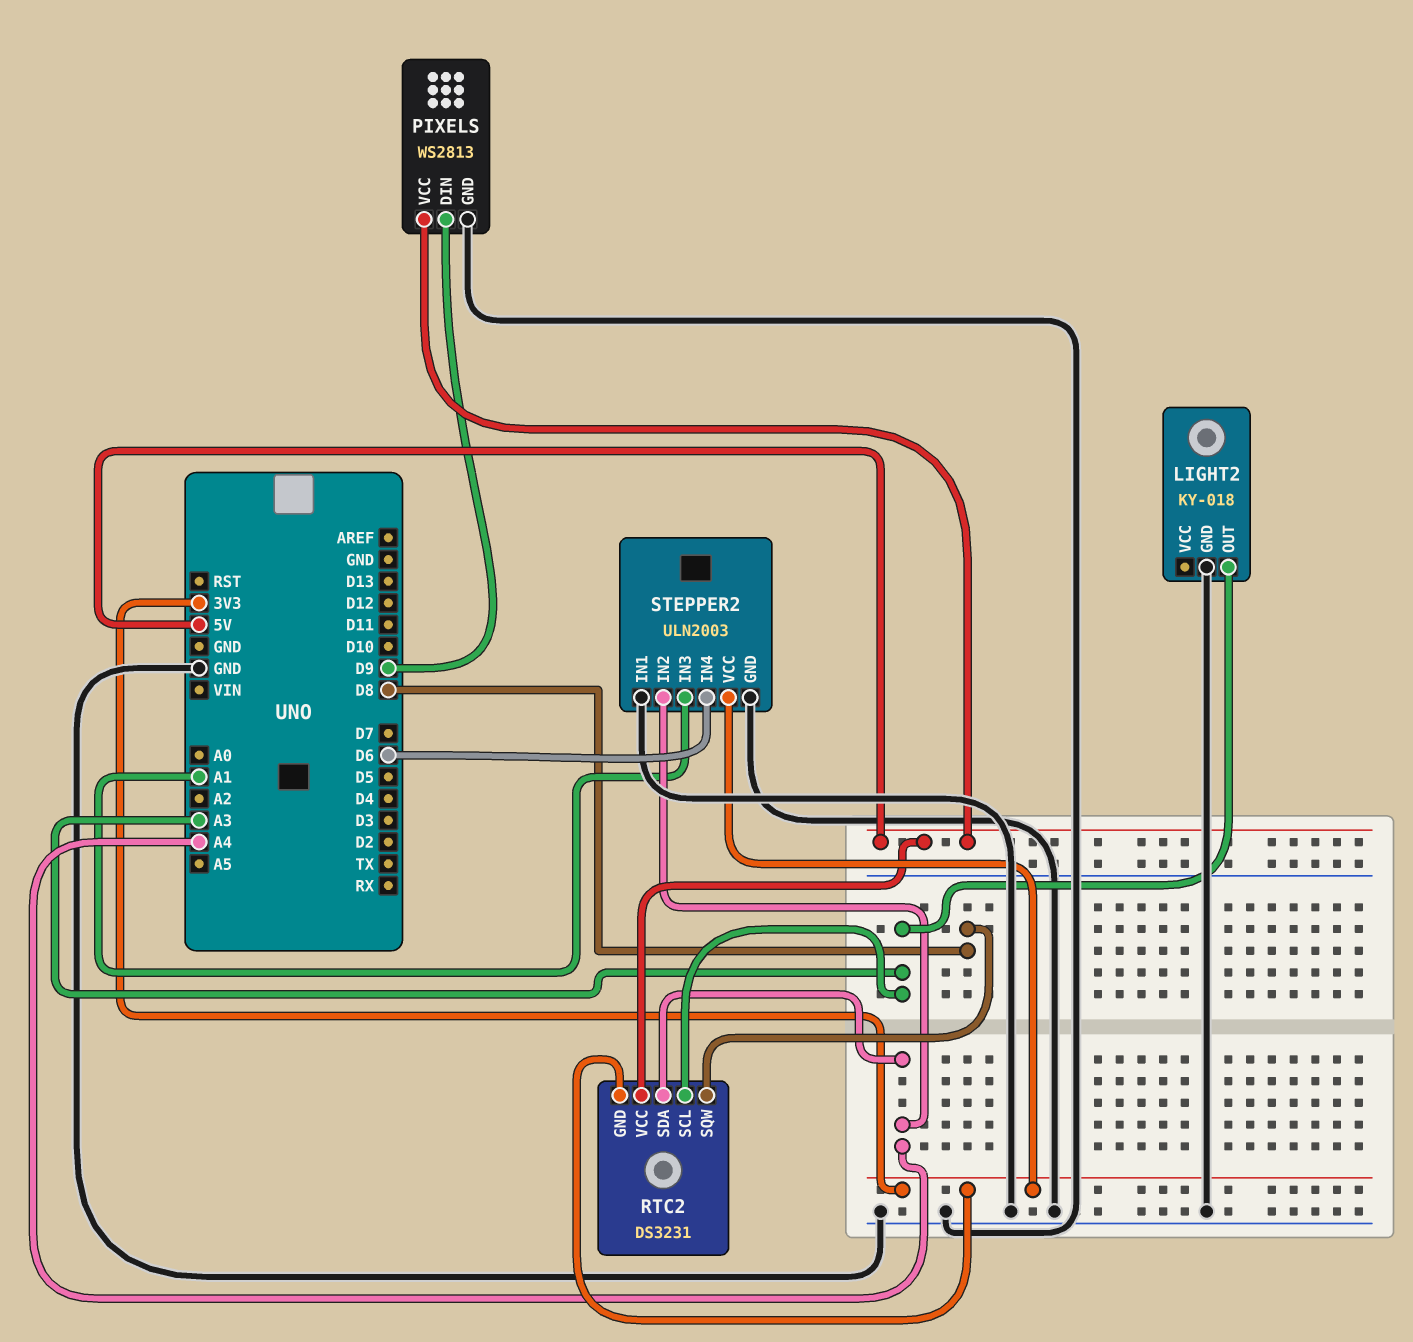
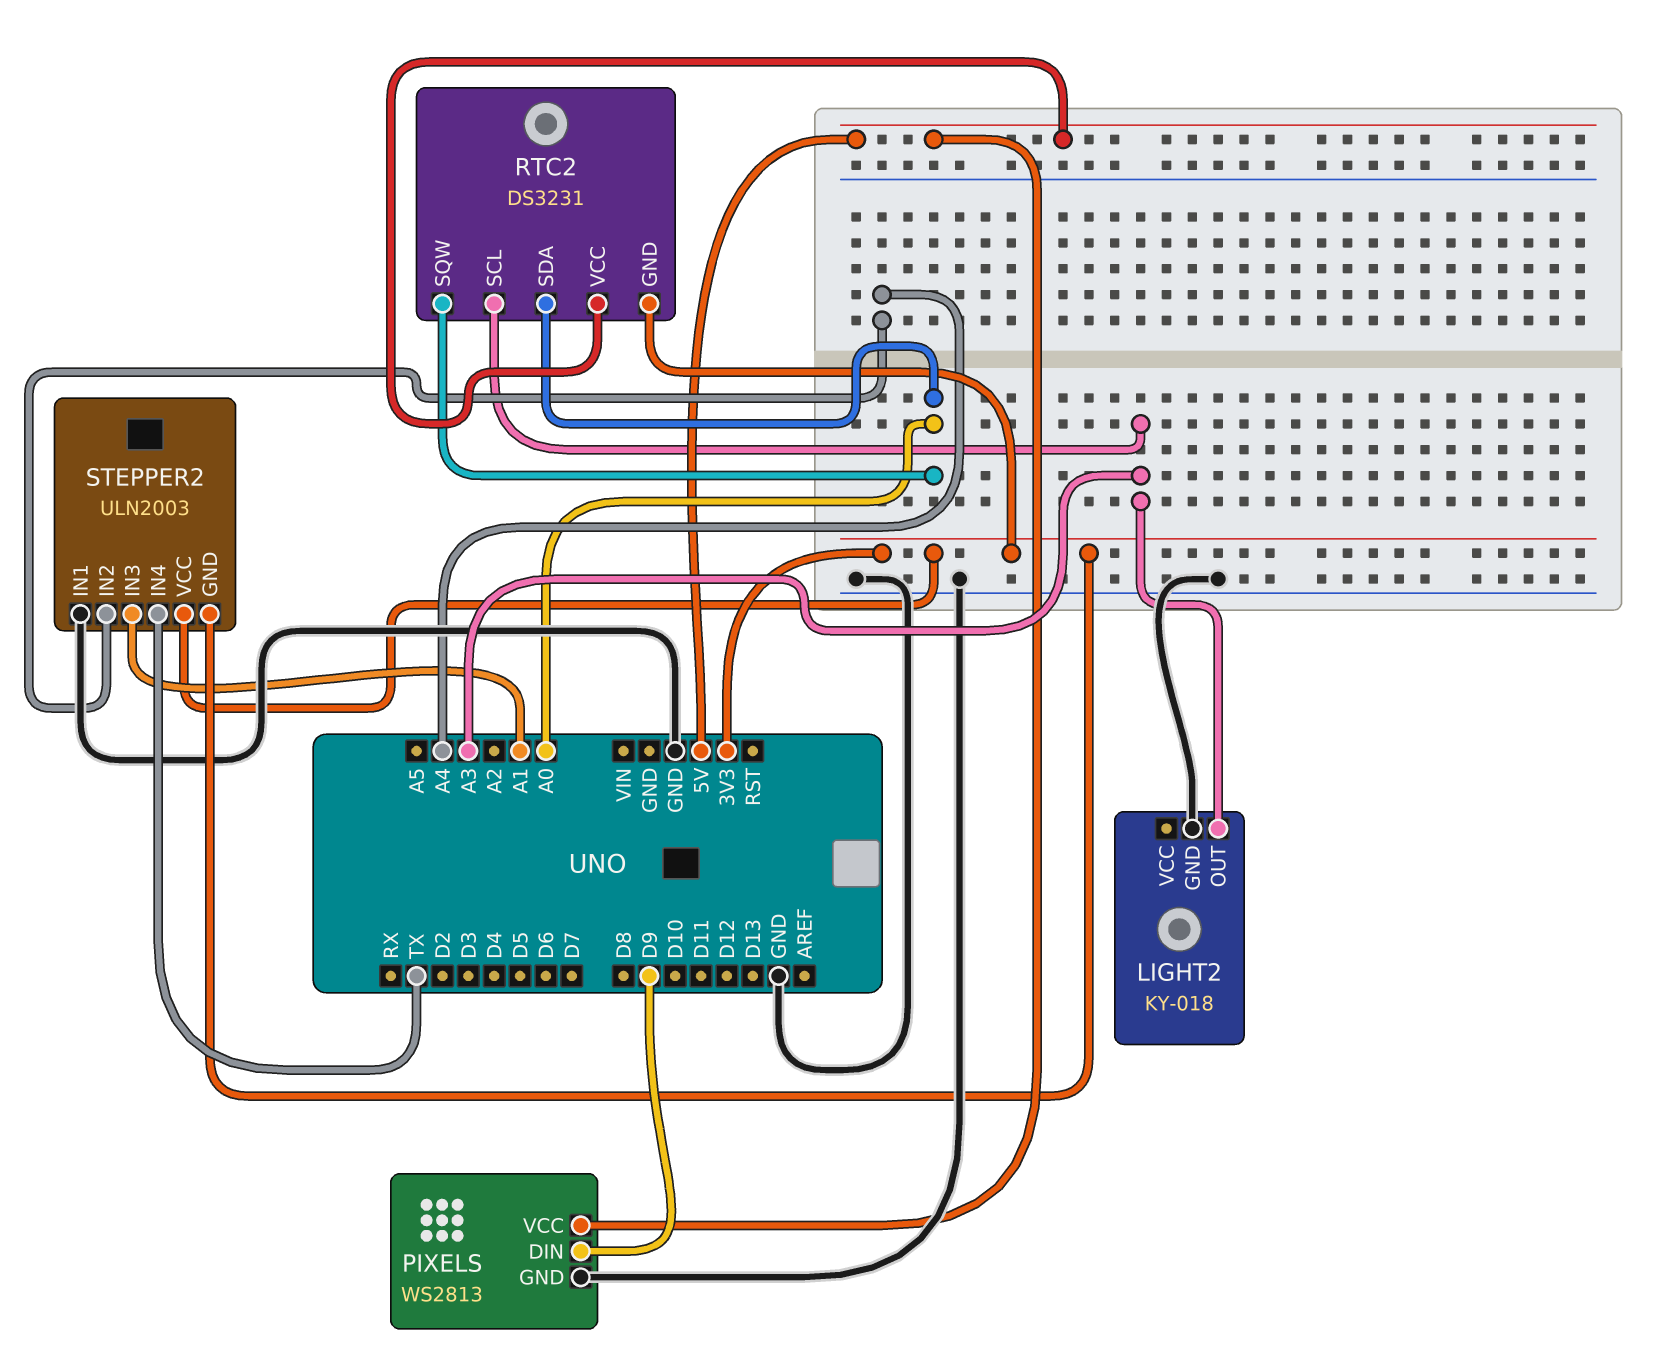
RTC2 pin SDA: A4 -> A0
RTC2 pin SQW: D8 -> A0
STEPPER2 pin GND: GND -> 3V3
STEPPER2 pin IN4: D6 -> TX

